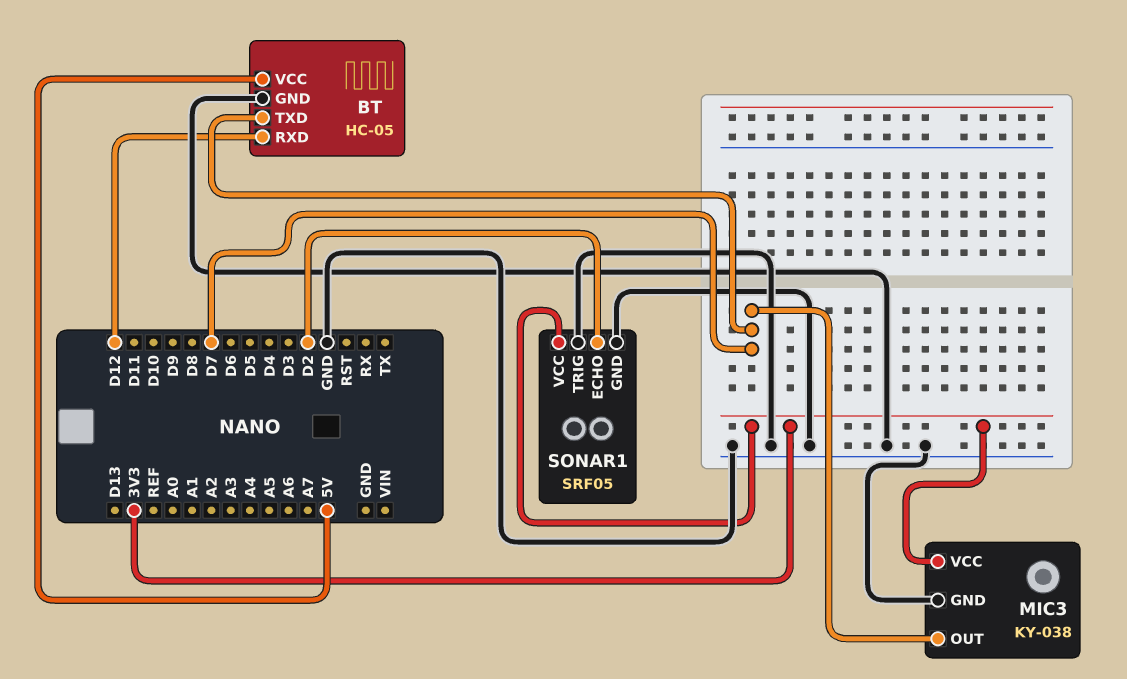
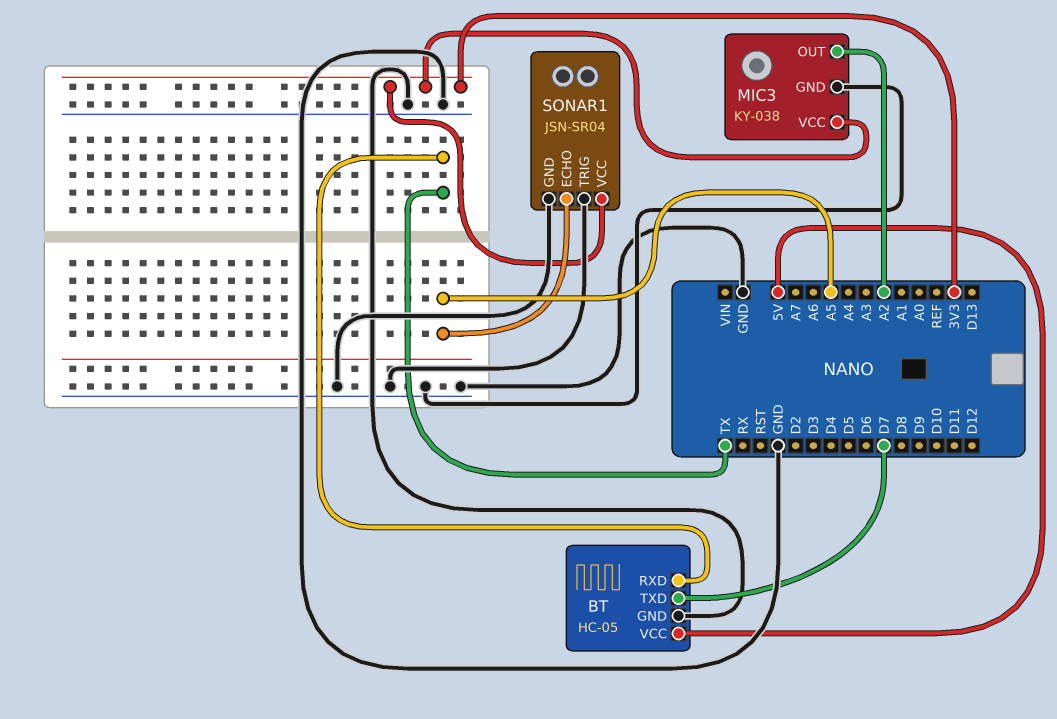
BT pin RXD: D12 -> TX
MIC3 pin OUT: D7 -> A2
SONAR1: SRF05 -> JSN-SR04
SONAR1 pin ECHO: D2 -> A5

